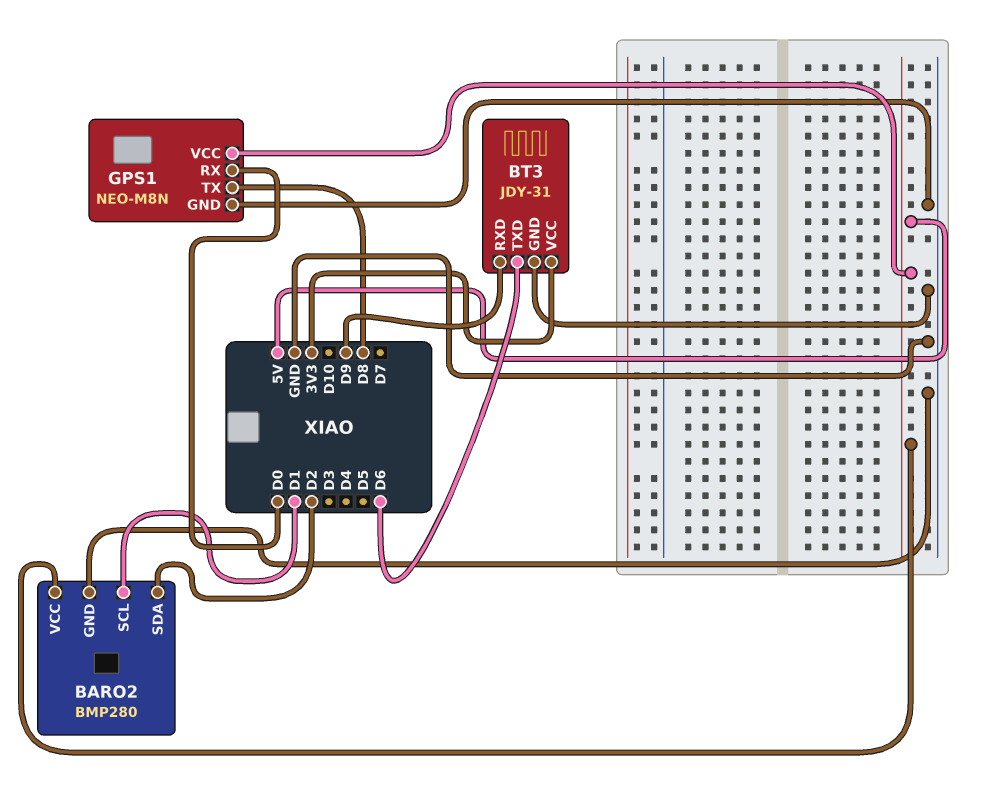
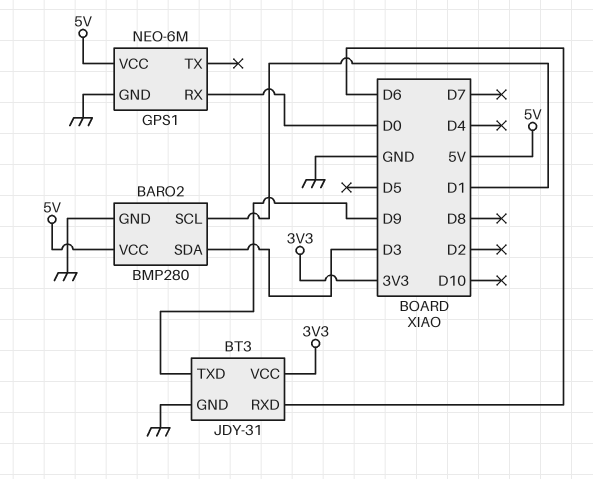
BARO2 pin SDA: D2 -> D3
BT3 pin RXD: D9 -> D6
BT3 pin TXD: D6 -> D9
GPS1: NEO-M8N -> NEO-6M
GPS1 pin TX: D8 -> none

